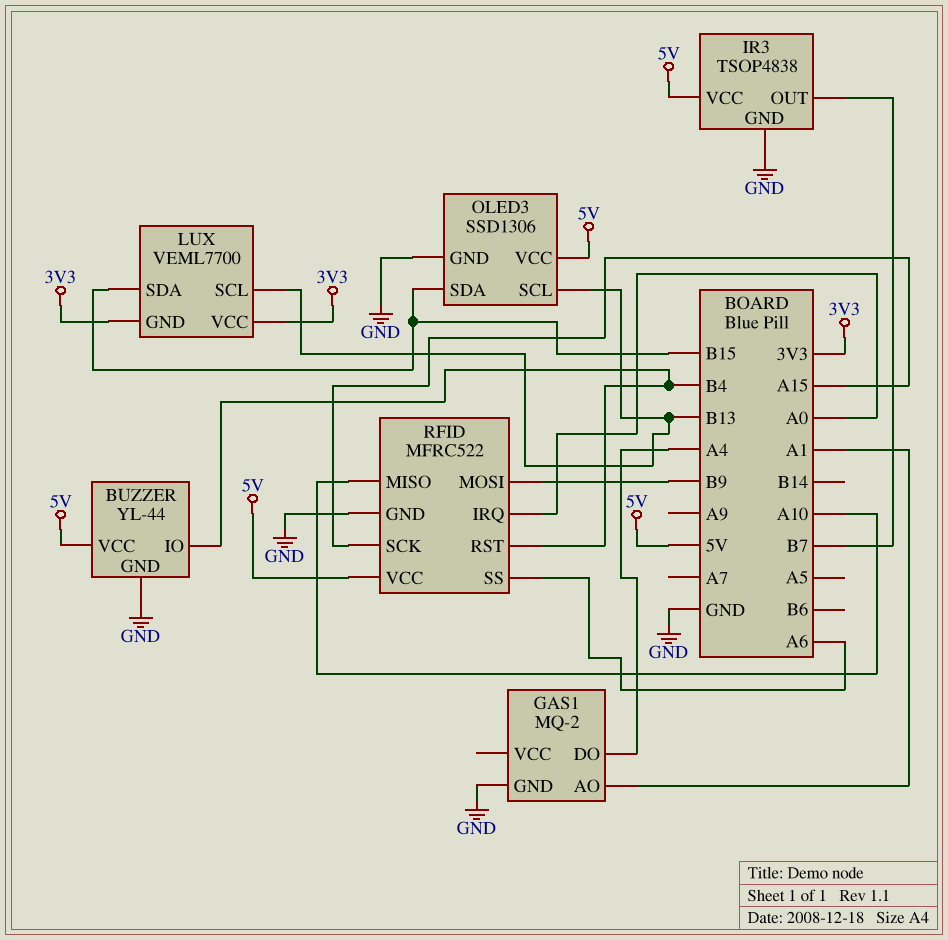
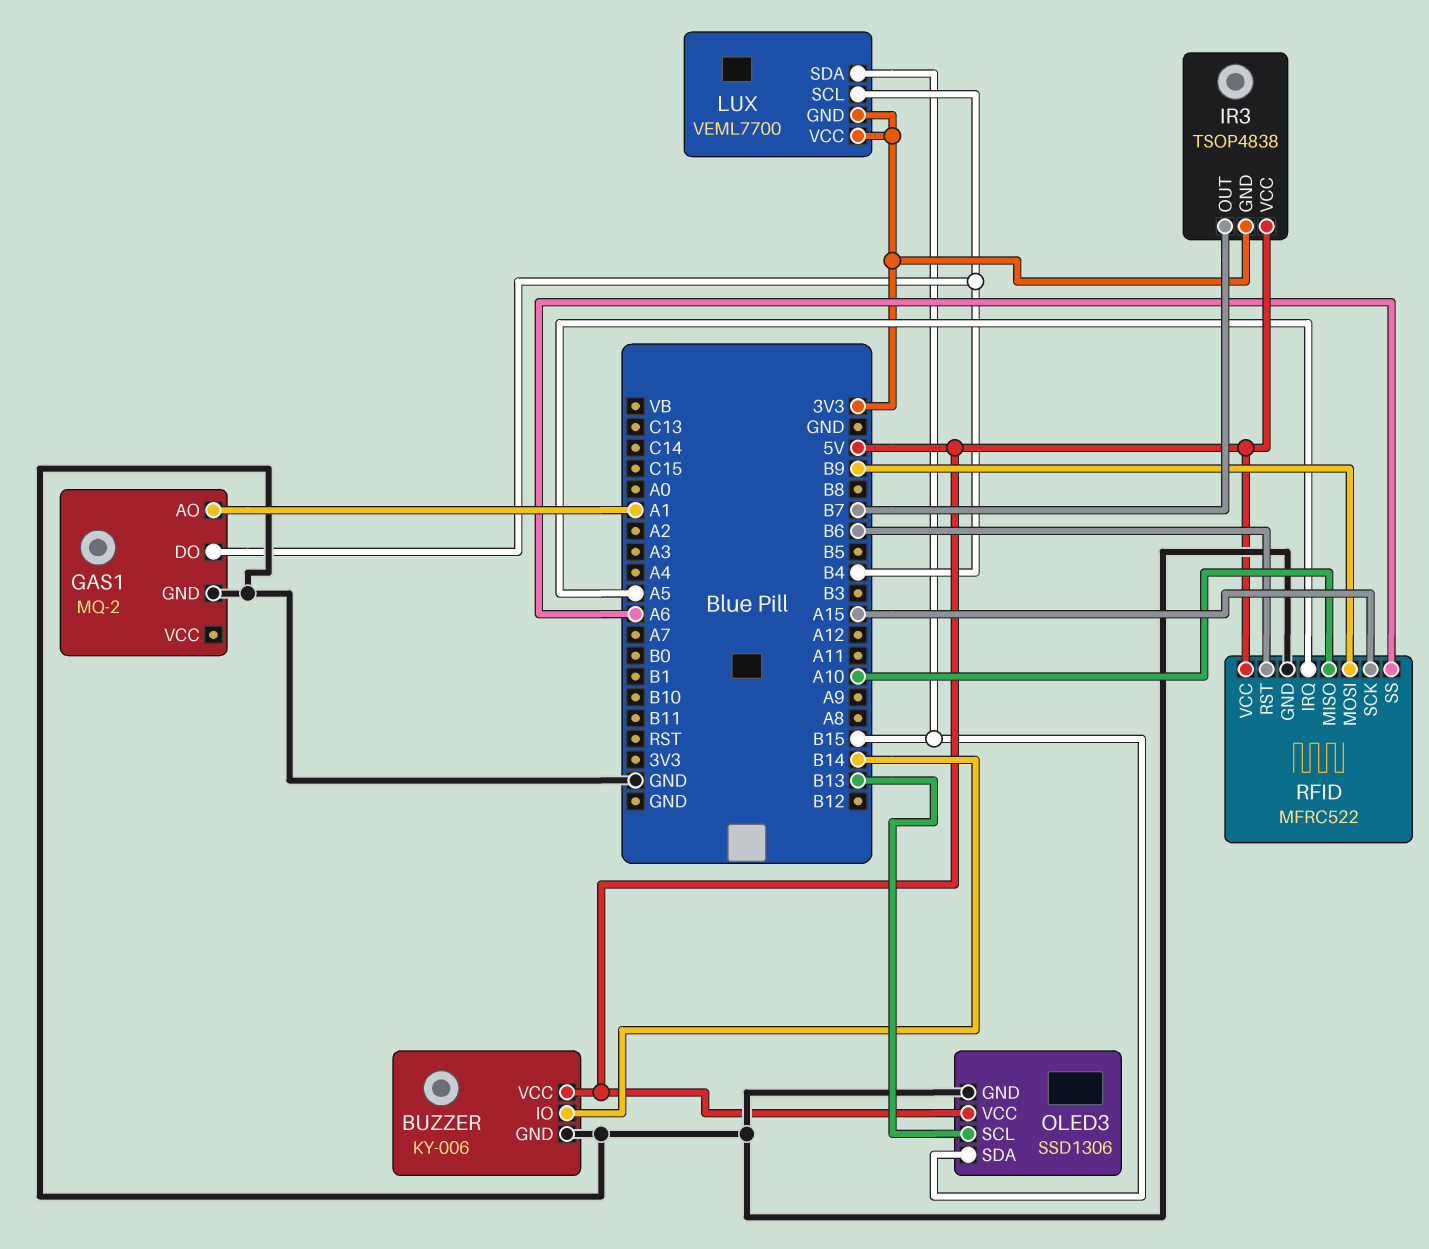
BUZZER: YL-44 -> KY-006
BUZZER pin IO: B4 -> B14
GAS1 pin DO: A4 -> B4
IR3 pin GND: GND -> 3V3
LUX pin SCL: B13 -> B4
RFID pin IRQ: A0 -> A5
RFID pin RST: B4 -> B6

